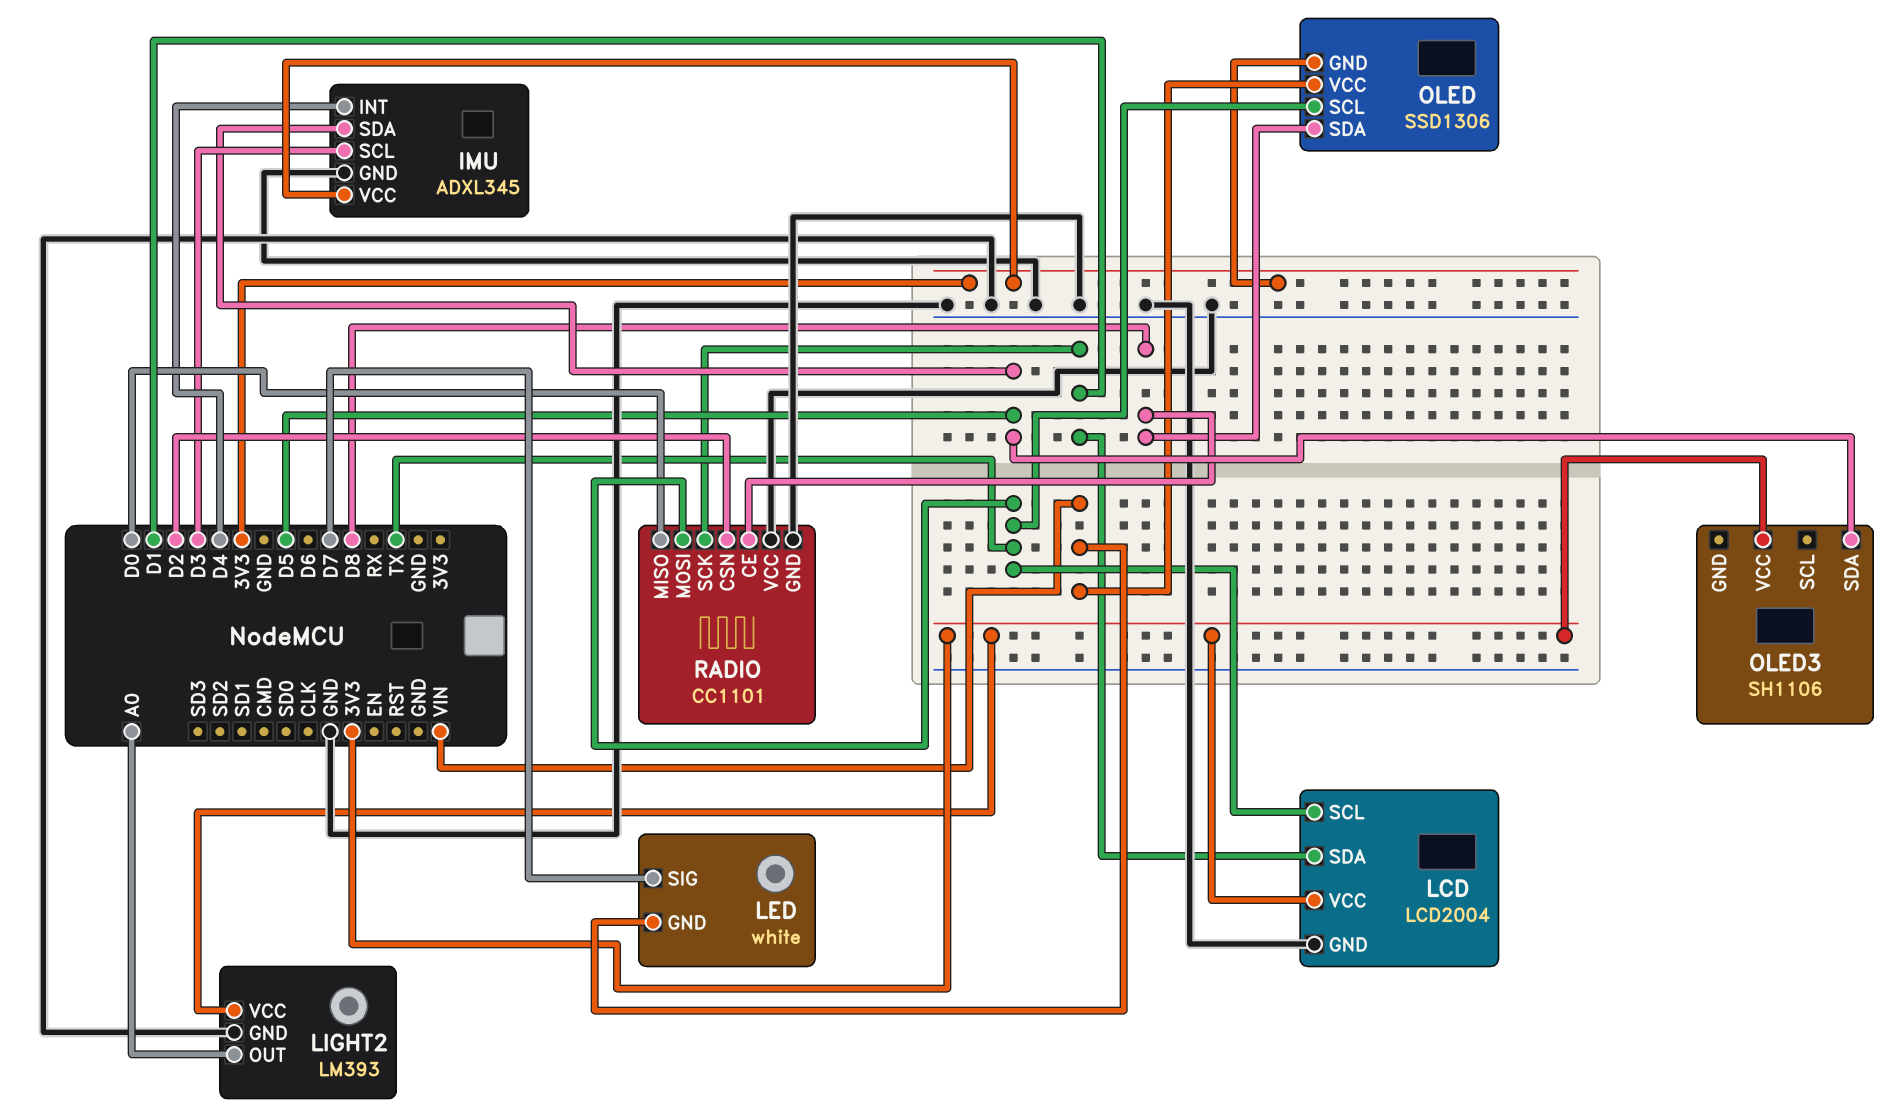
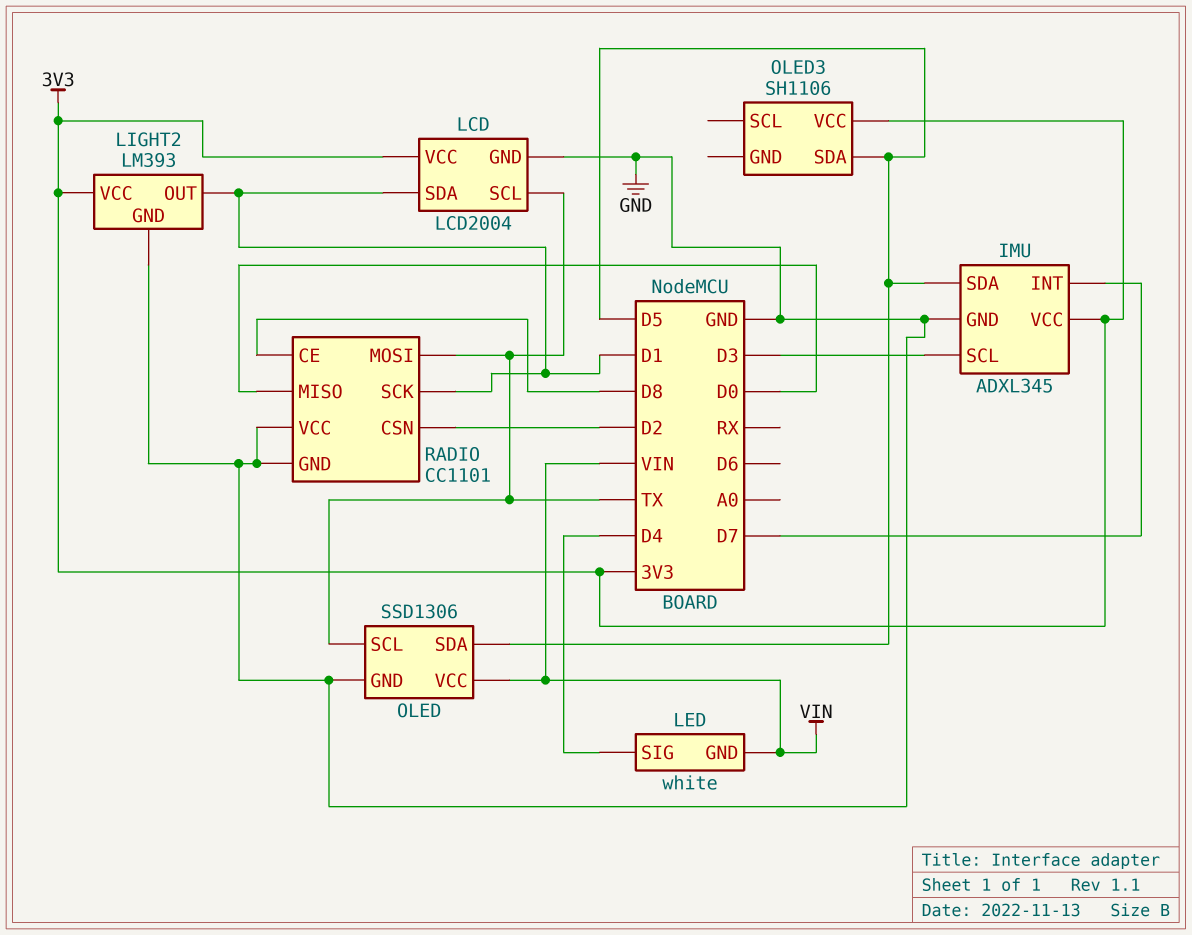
IMU pin INT: D4 -> D7
LED pin SIG: D7 -> D4
LIGHT2 pin OUT: A0 -> D1
OLED pin GND: 3V3 -> GND
OLED pin SDA: D8 -> D5

